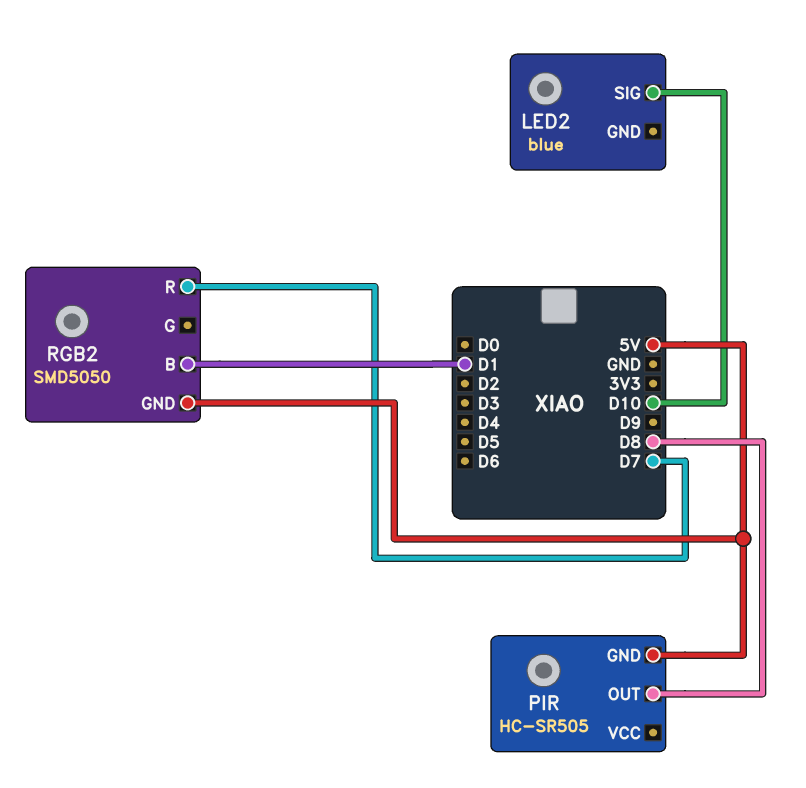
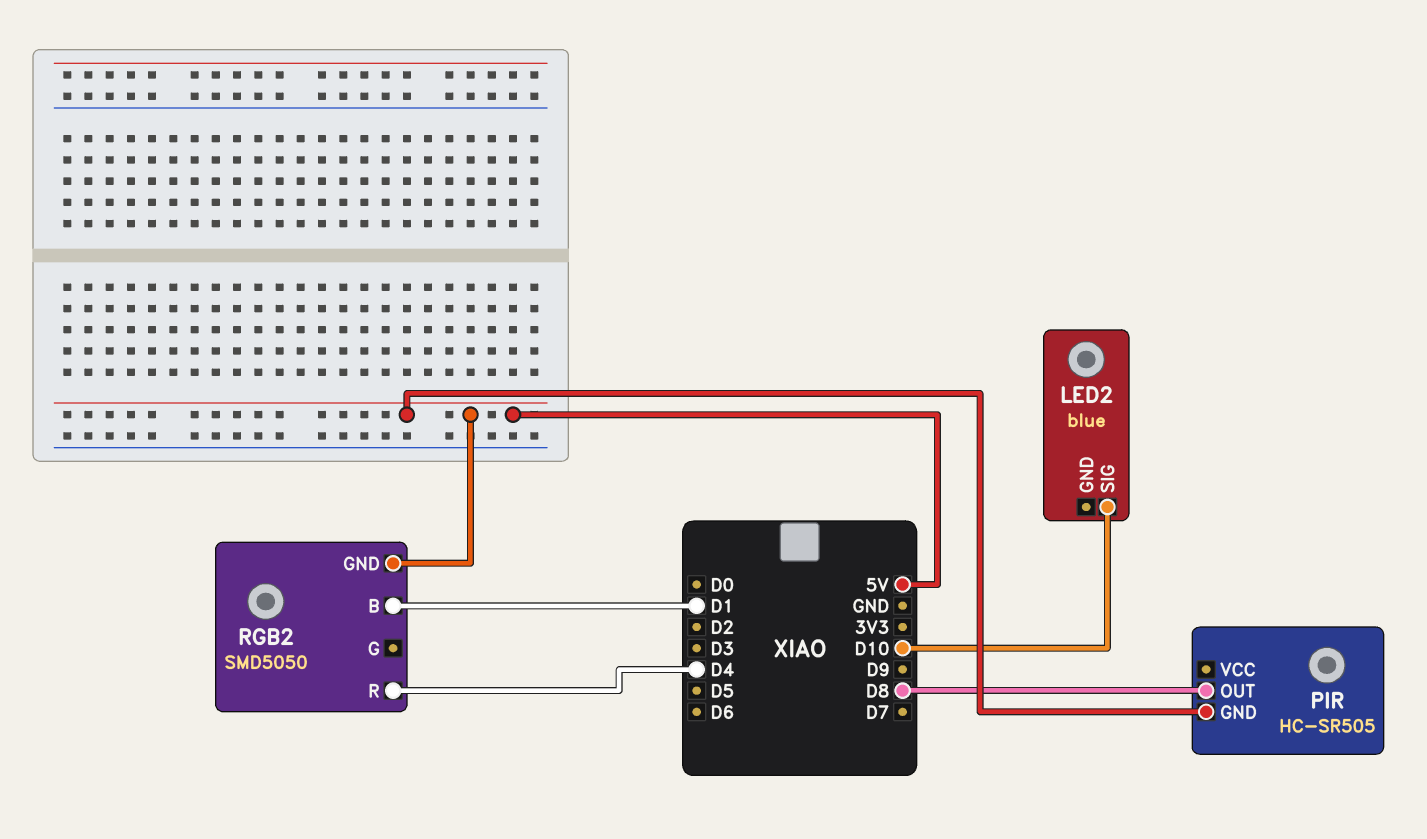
RGB2 pin R: D7 -> D4

